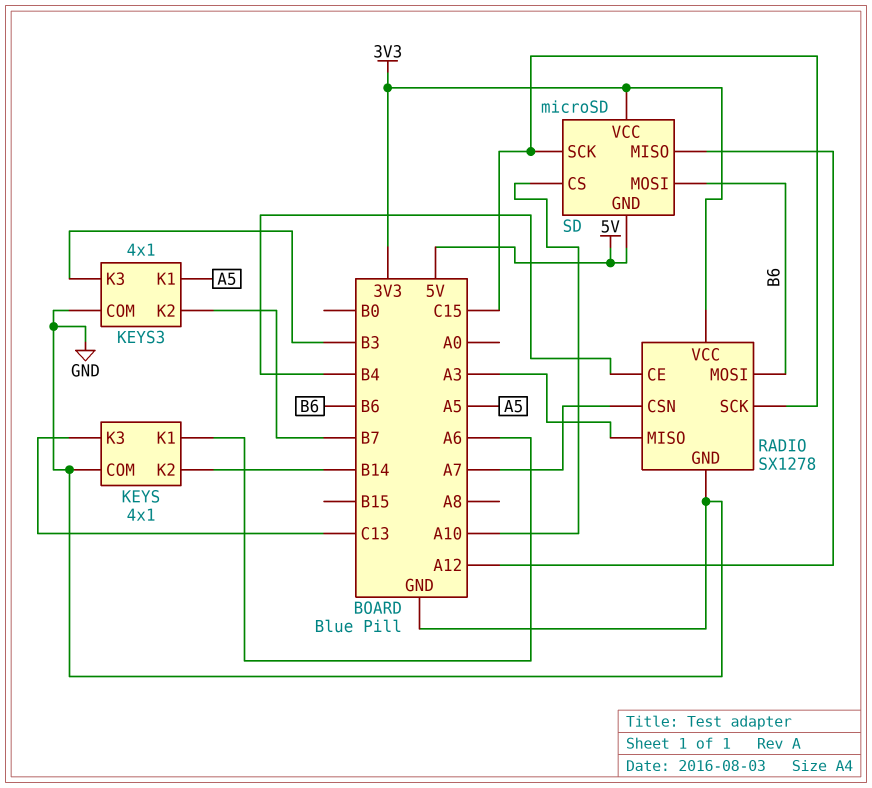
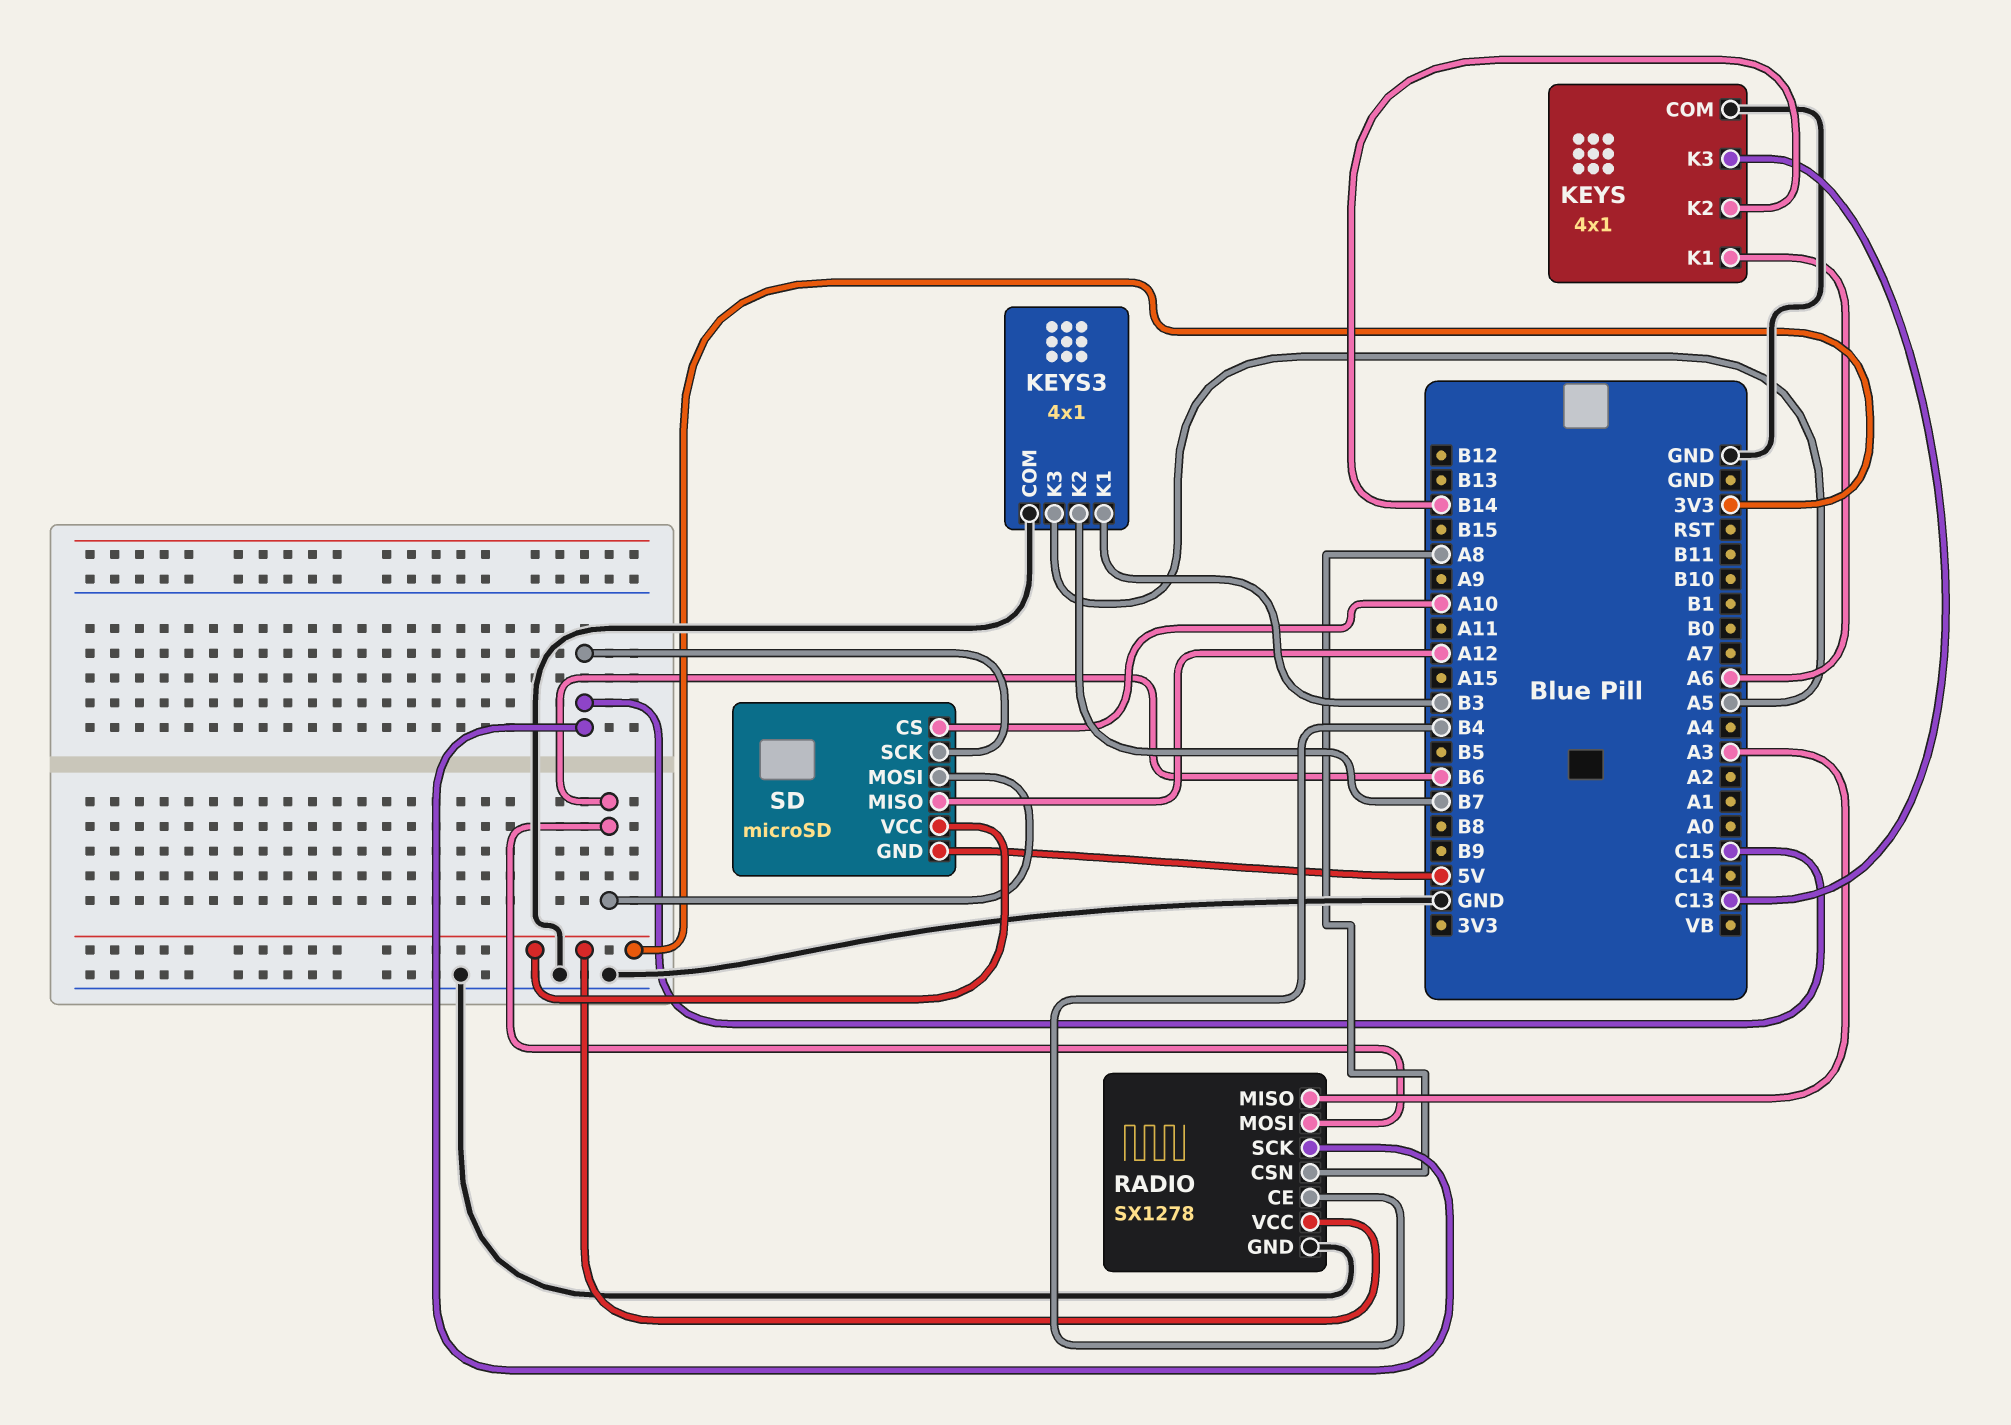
KEYS3 pin K1: A5 -> B3
KEYS3 pin K3: B3 -> A5
RADIO pin CSN: A7 -> A8

